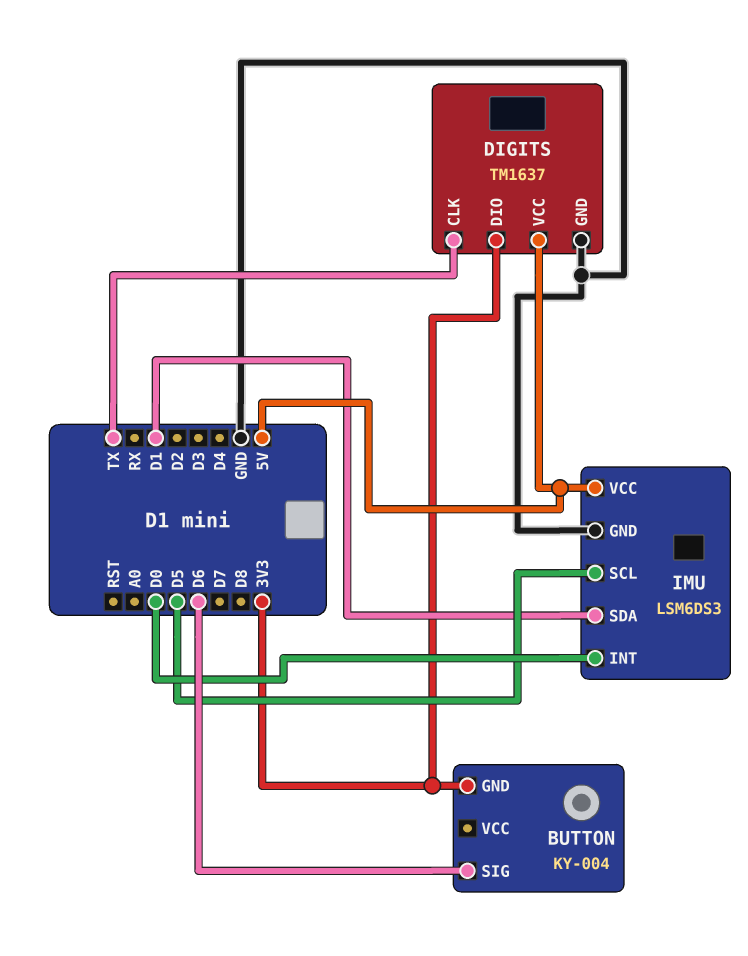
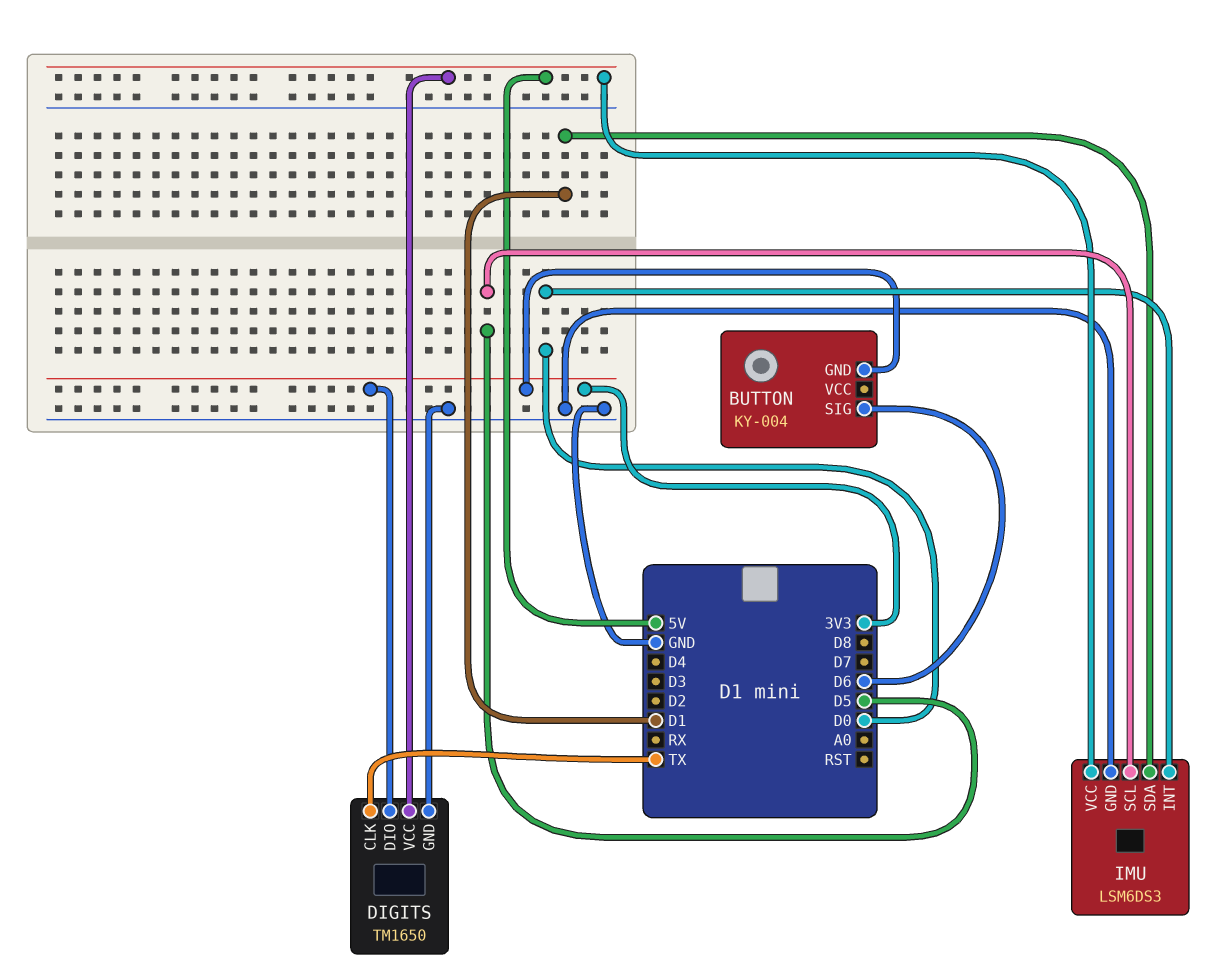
DIGITS: TM1637 -> TM1650

